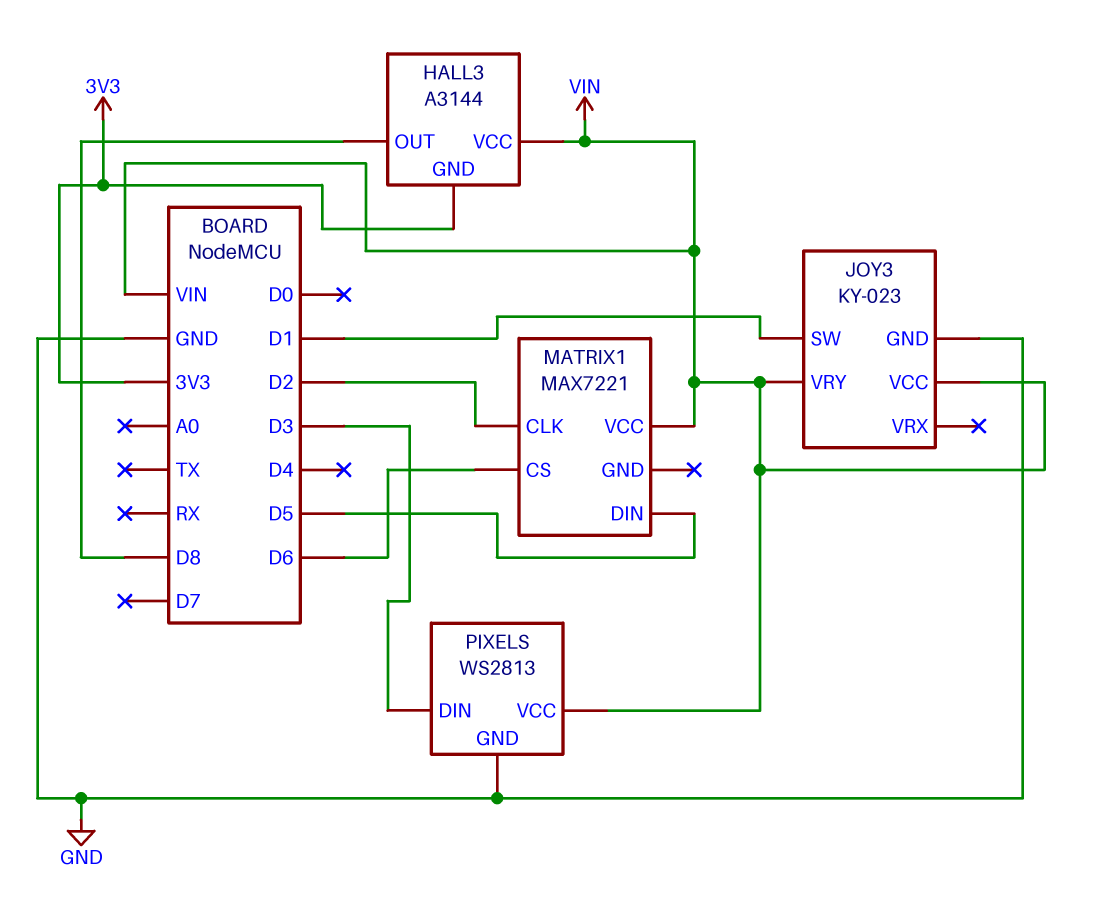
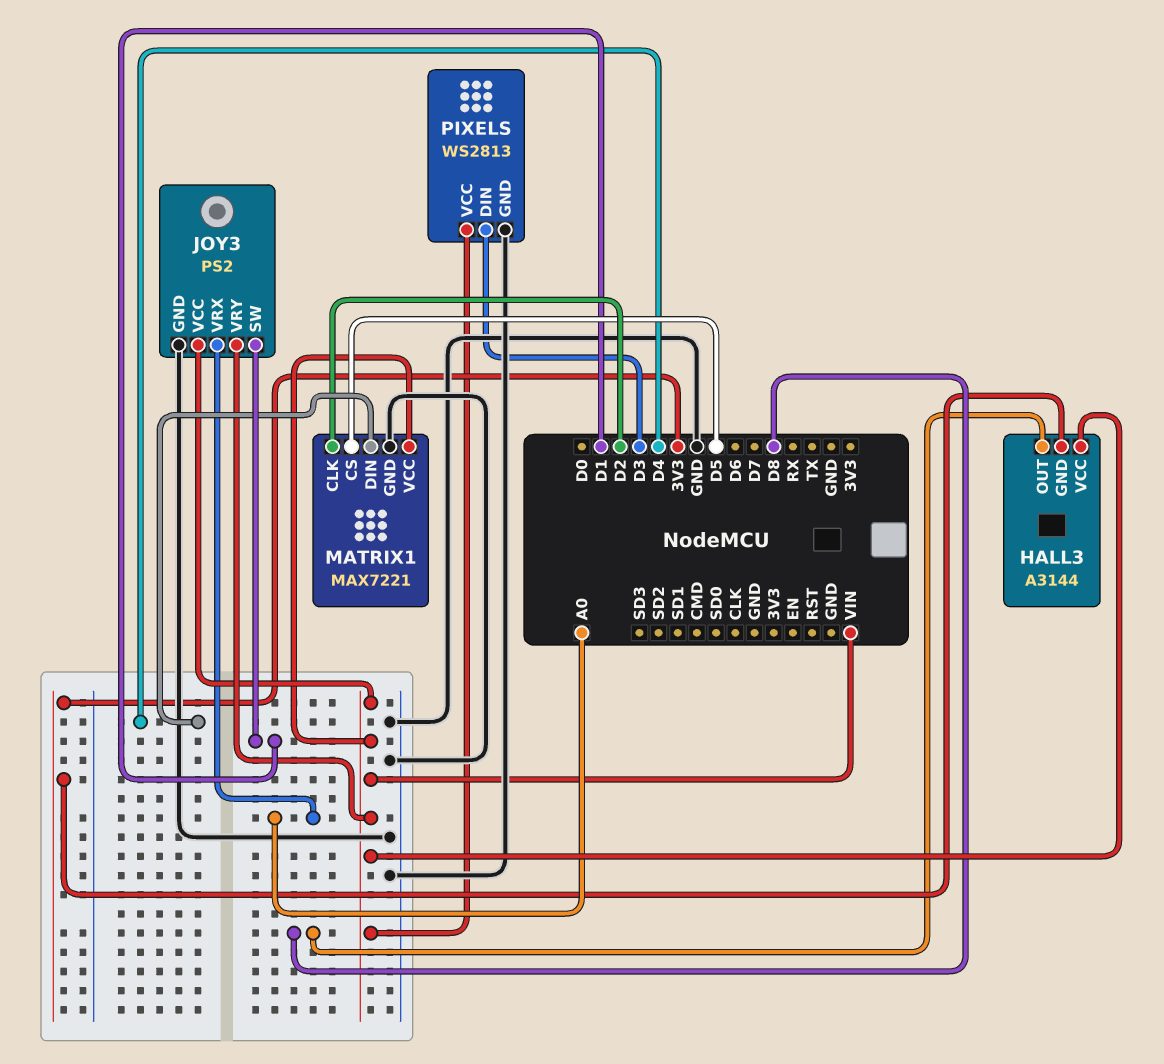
JOY3: KY-023 -> PS2
JOY3 pin VRX: none -> A0
MATRIX1 pin CS: D6 -> D5
MATRIX1 pin DIN: D5 -> D4
MATRIX1 pin GND: none -> GND

